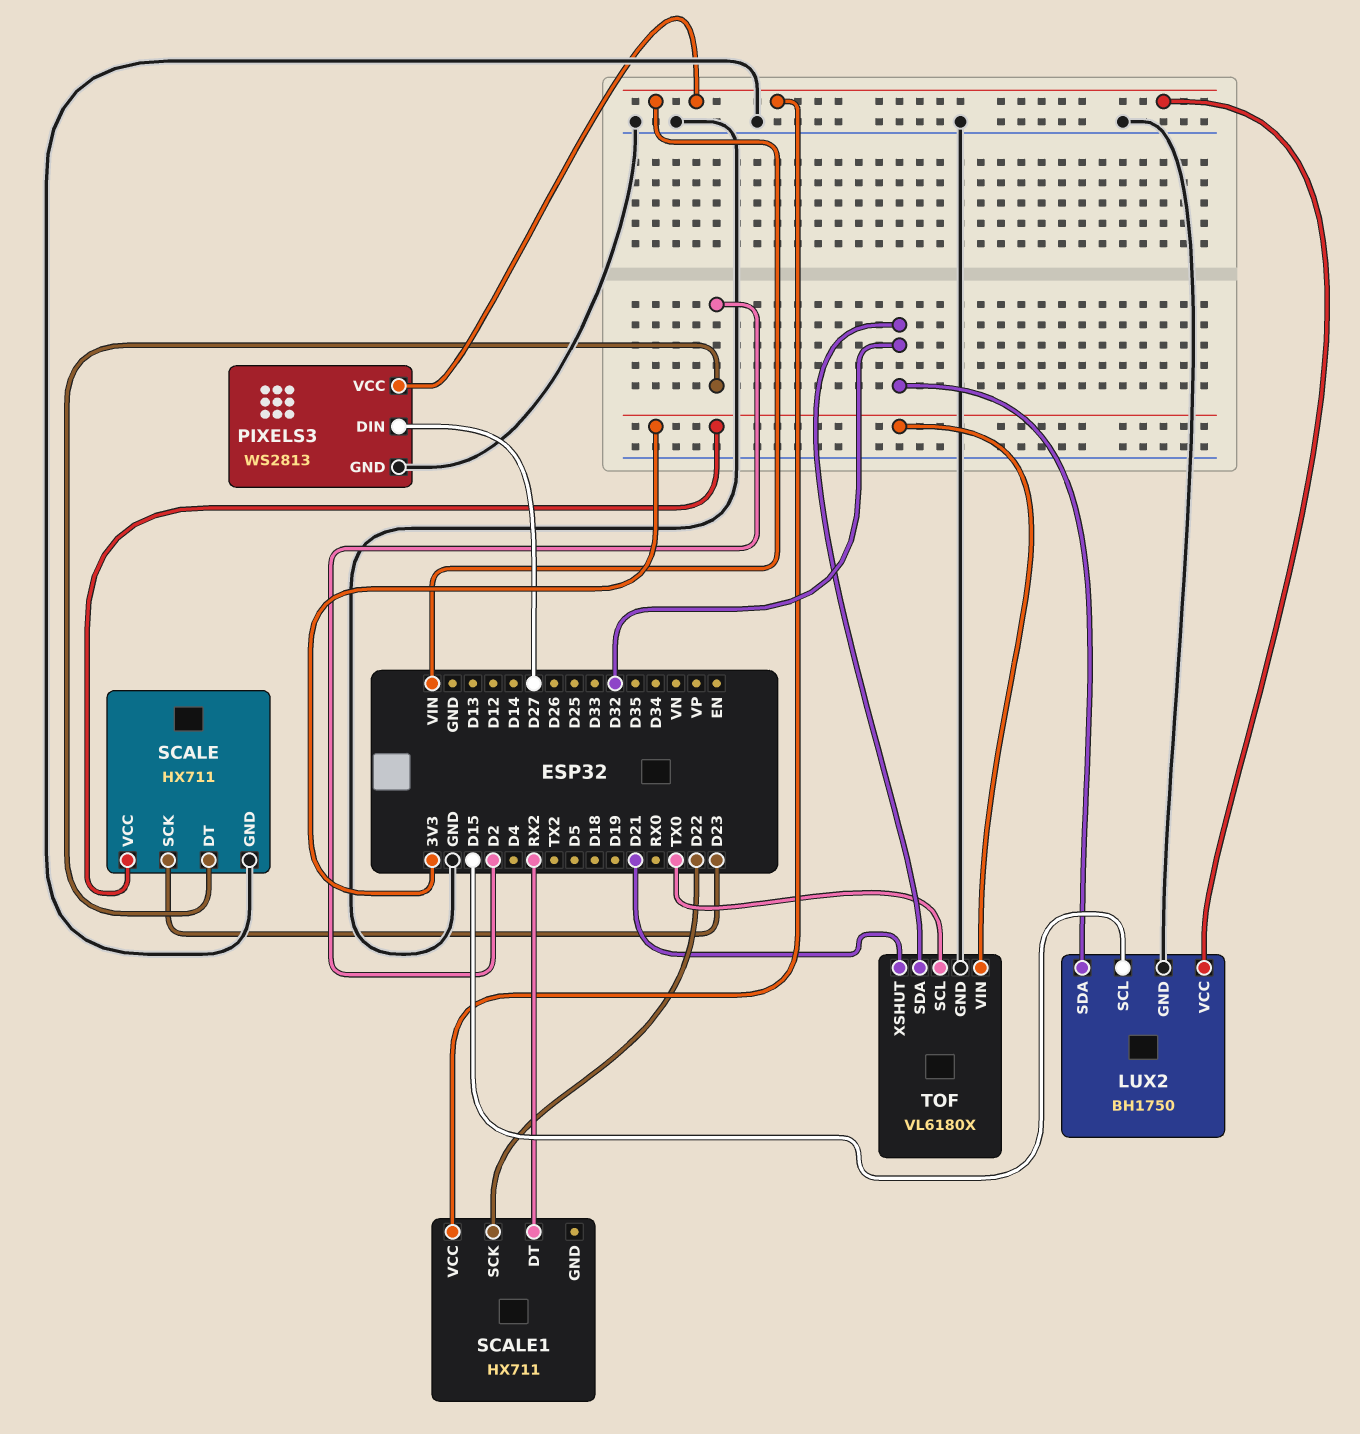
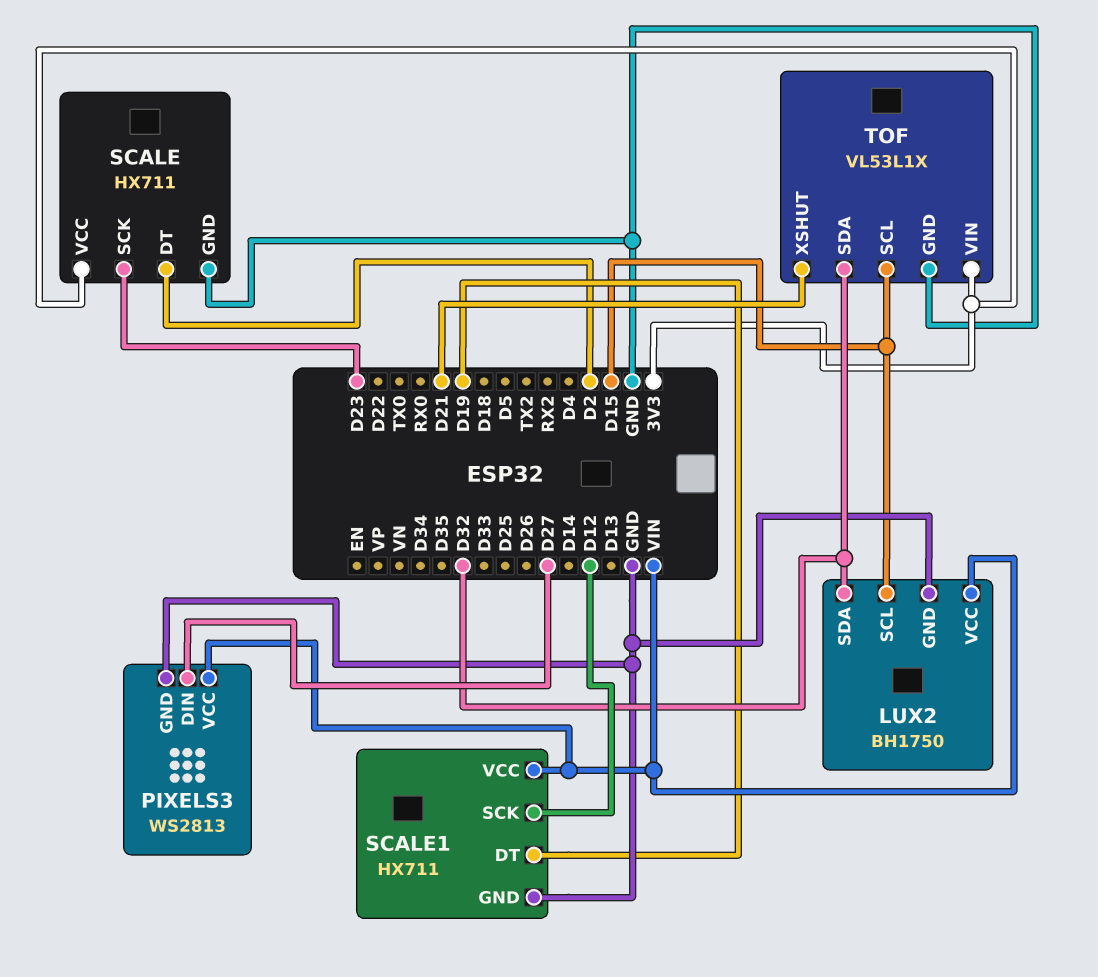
SCALE1 pin DT: RX2 -> D19
SCALE1 pin GND: none -> GND
SCALE1 pin SCK: D22 -> D12
TOF: VL6180X -> VL53L1X
TOF pin SCL: TX0 -> D15

